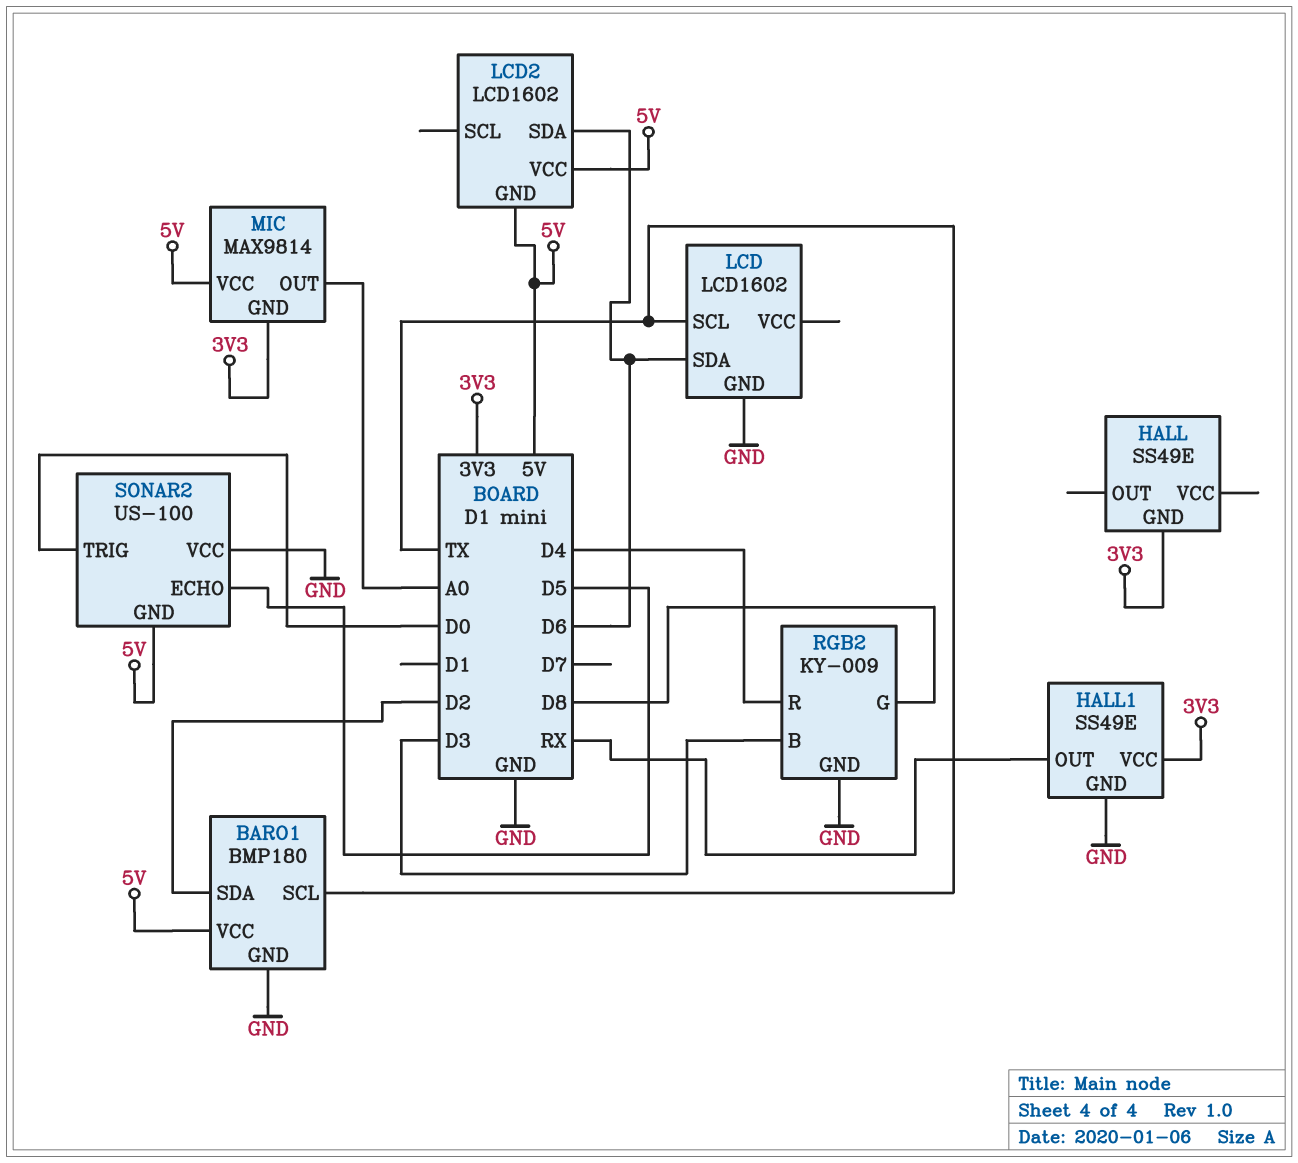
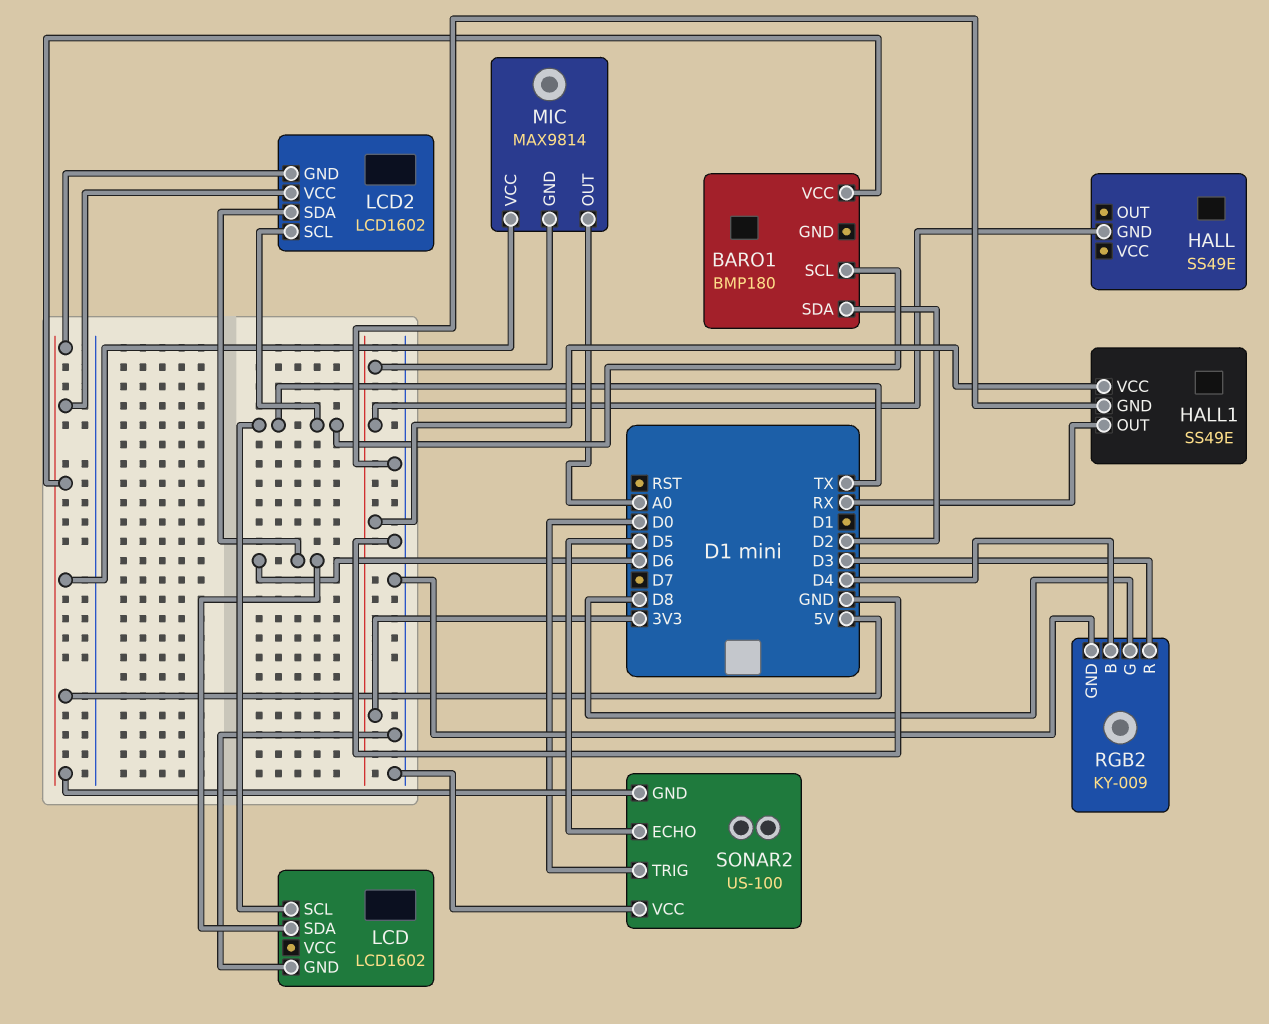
BARO1 pin GND: GND -> none
LCD2 pin SCL: none -> TX
RGB2 pin B: D3 -> D4
RGB2 pin R: D4 -> D3

